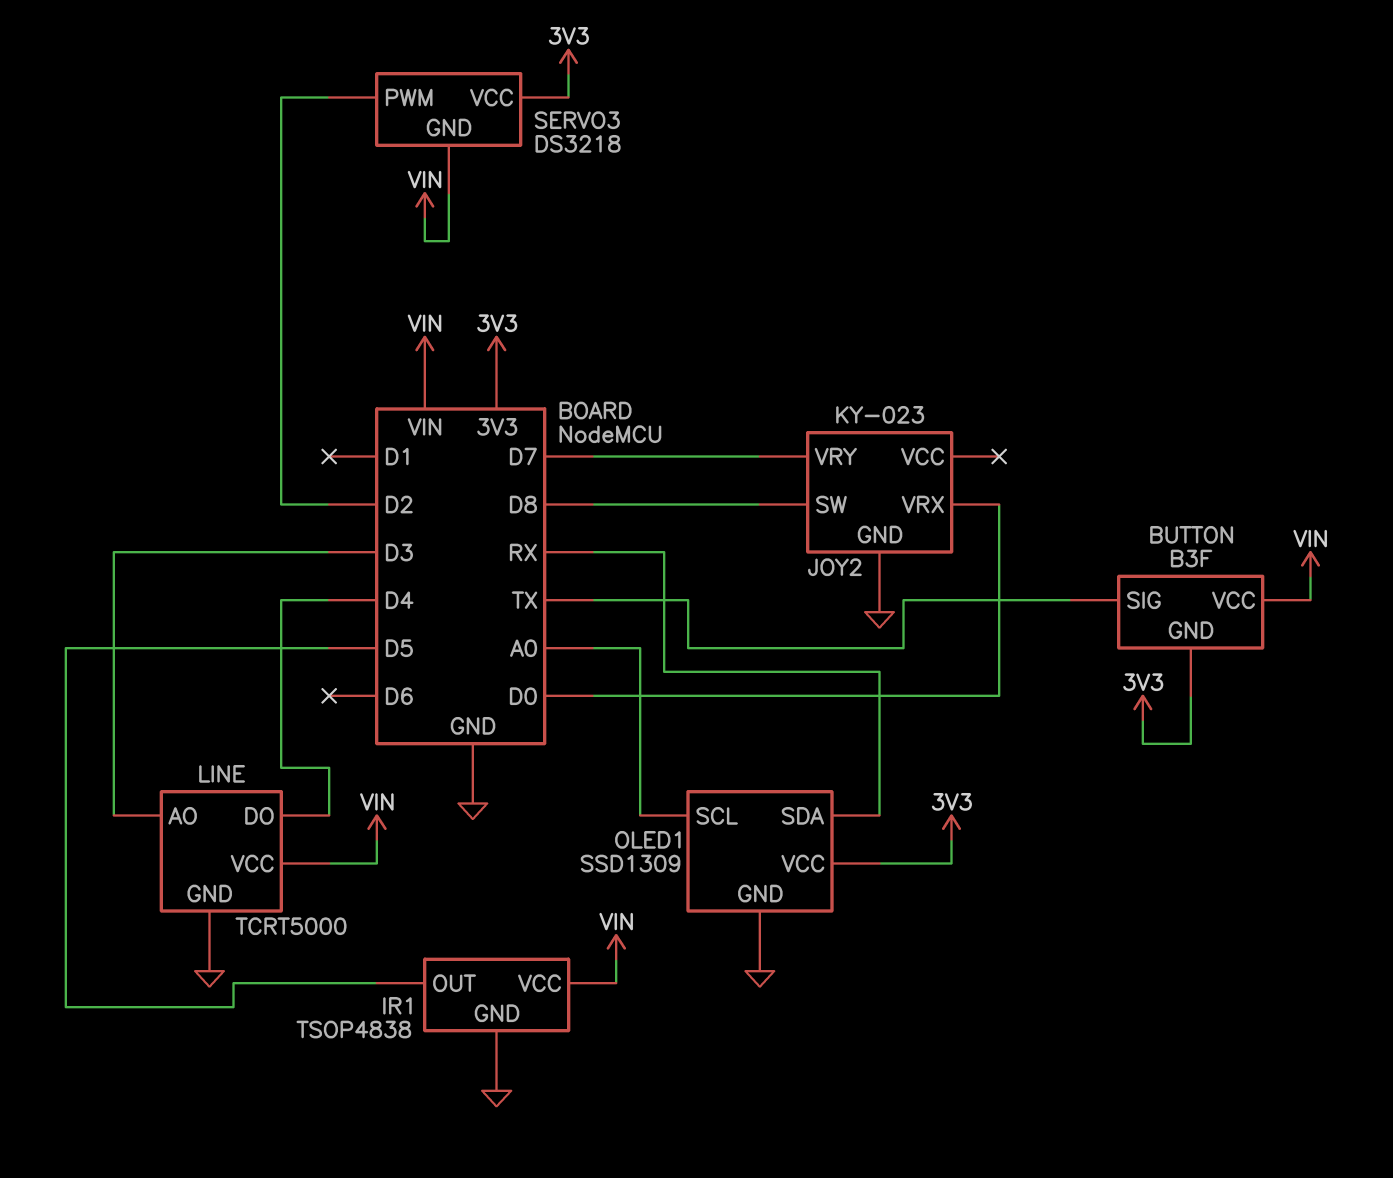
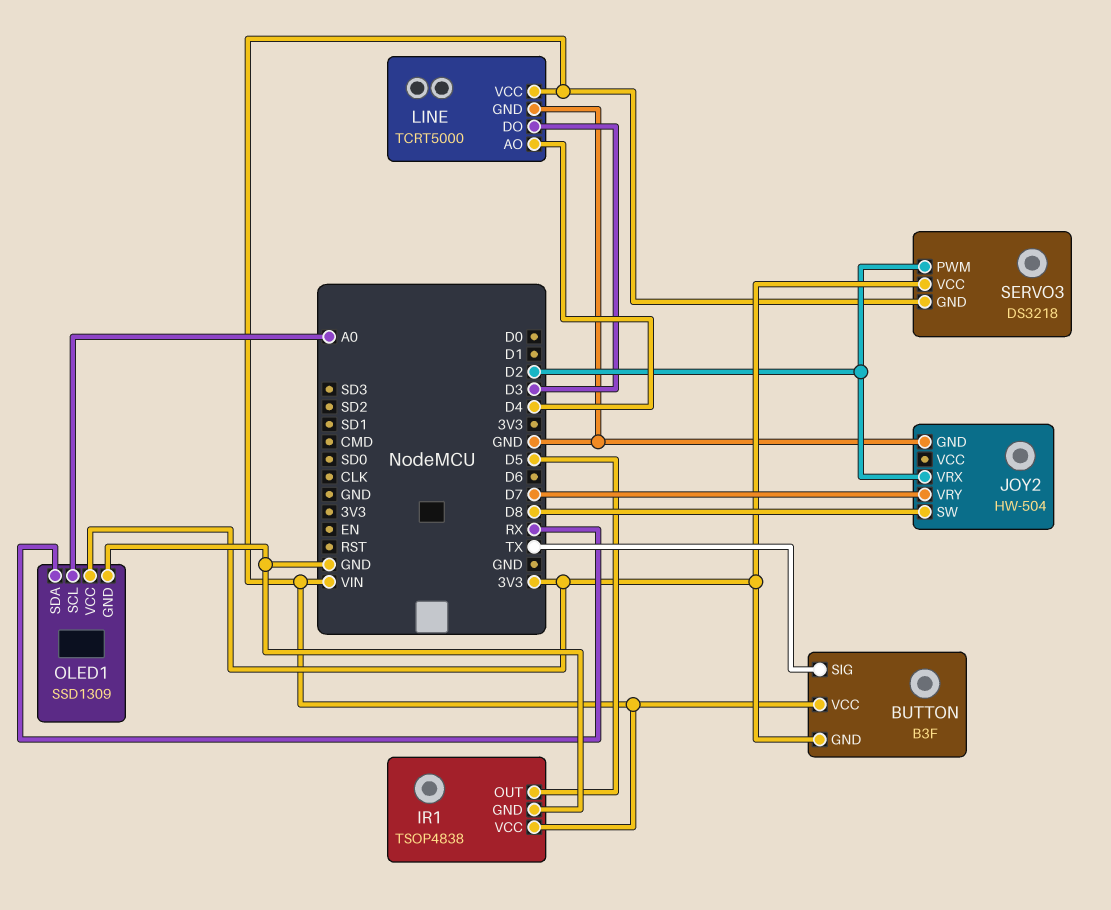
JOY2: KY-023 -> HW-504
JOY2 pin VRX: D0 -> D2
LINE pin AO: D3 -> D4
LINE pin DO: D4 -> D3

